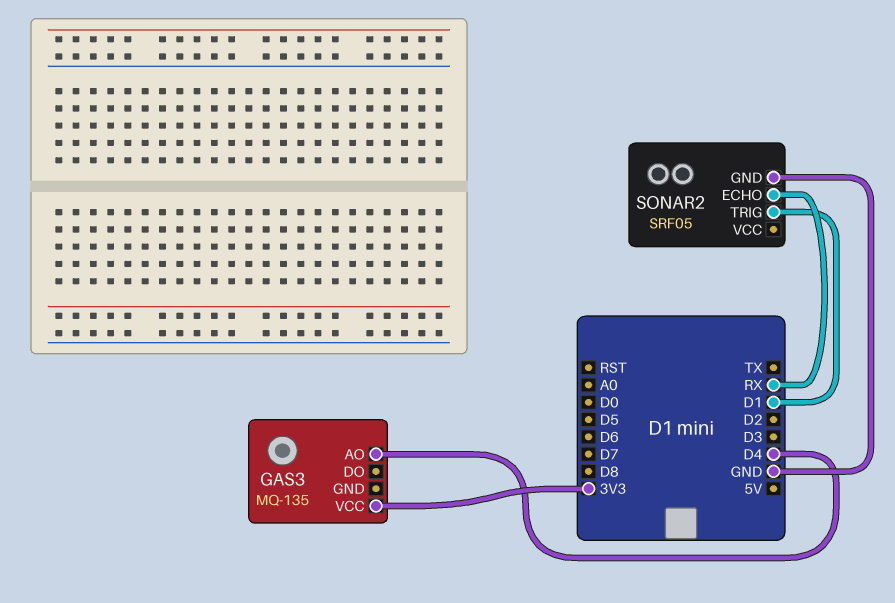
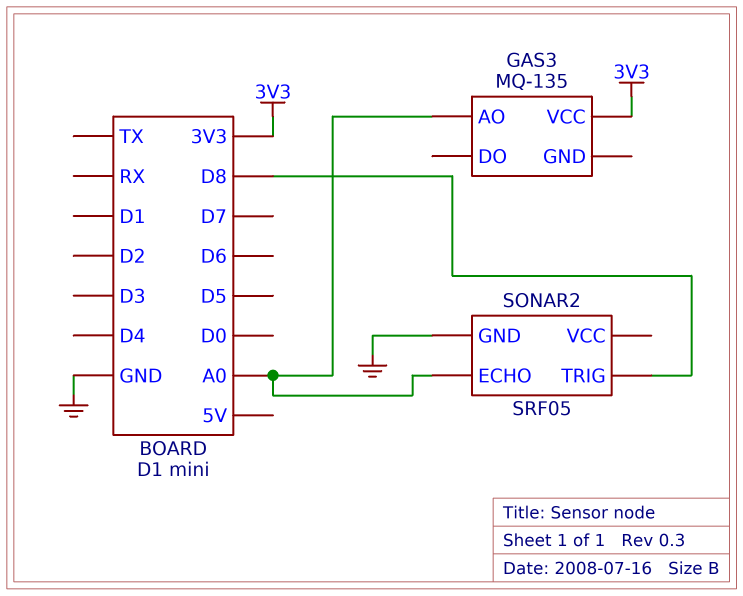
GAS3 pin AO: D4 -> A0
SONAR2 pin ECHO: RX -> A0
SONAR2 pin TRIG: D1 -> D8

